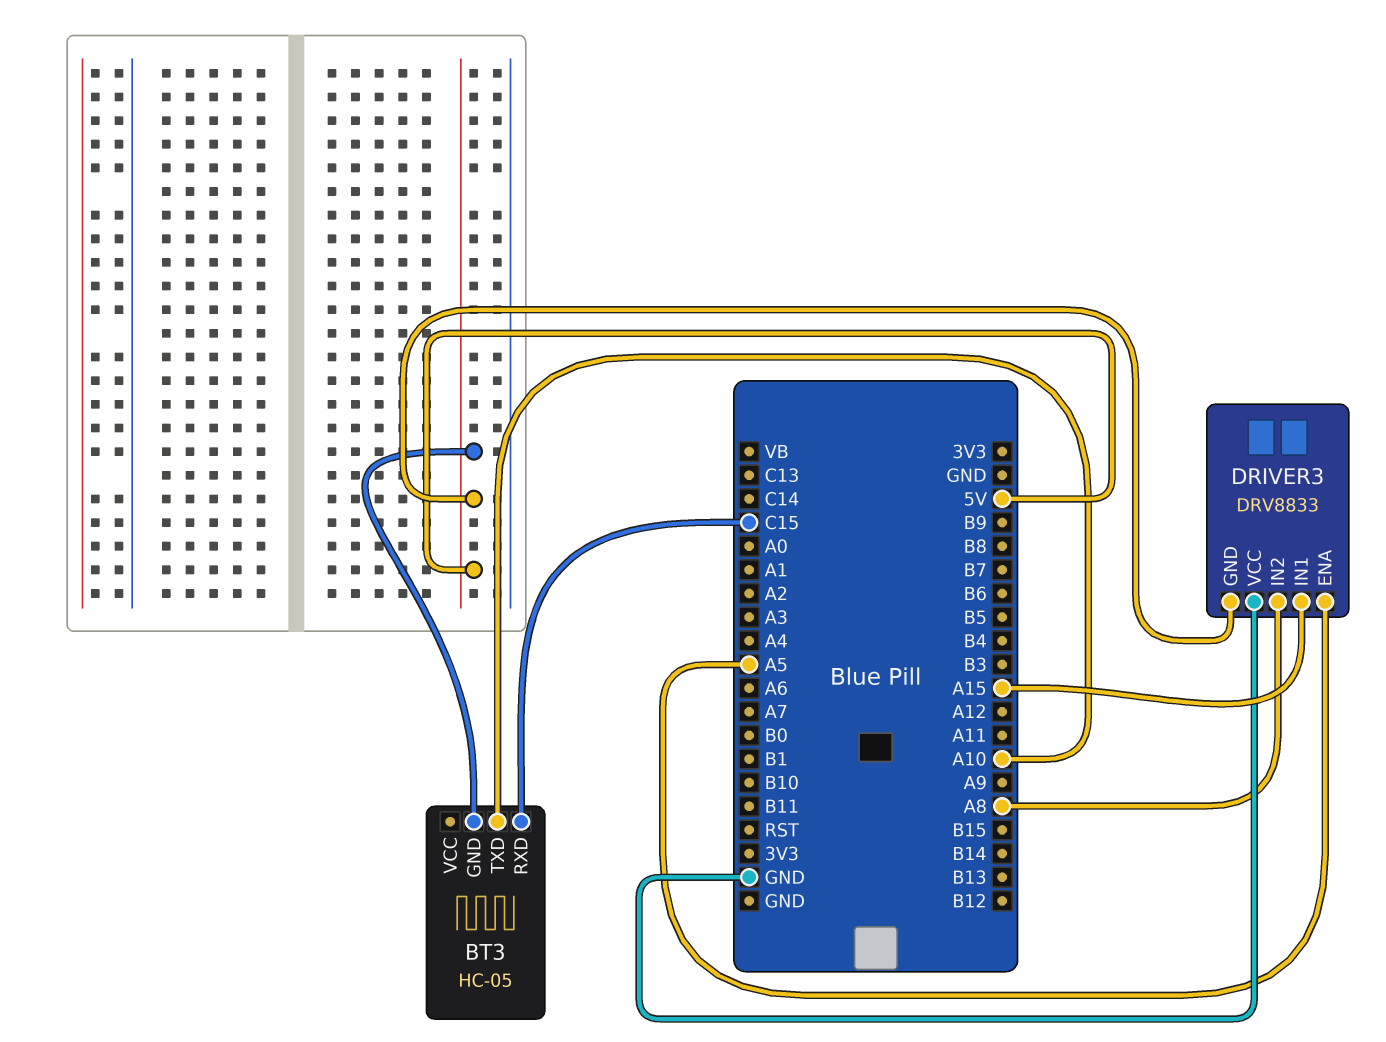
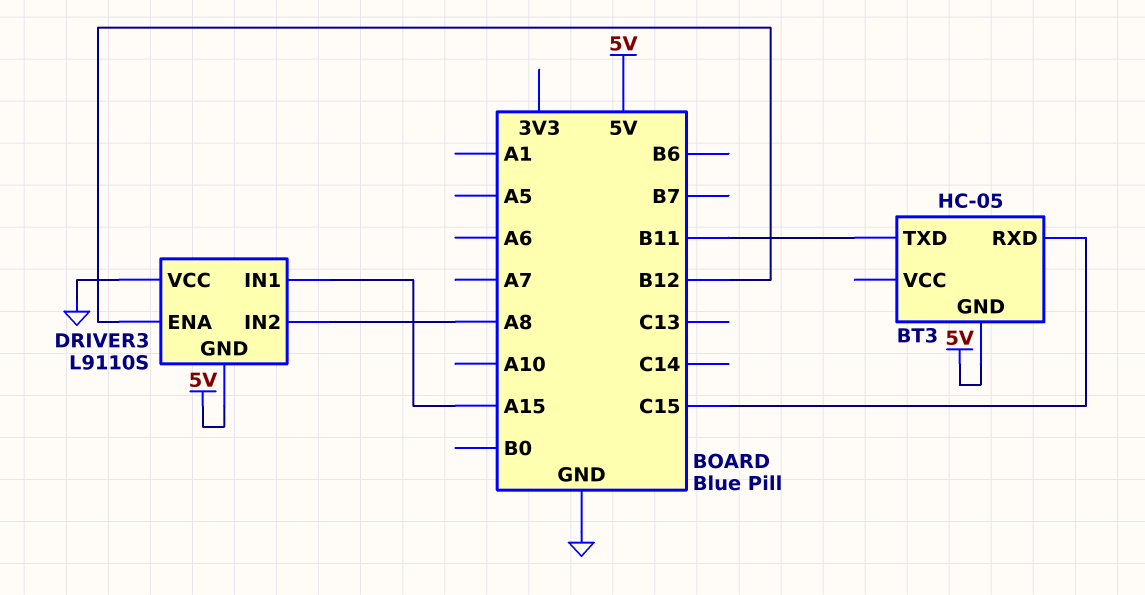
BT3 pin TXD: A10 -> B11
DRIVER3: DRV8833 -> L9110S
DRIVER3 pin ENA: A5 -> B12

